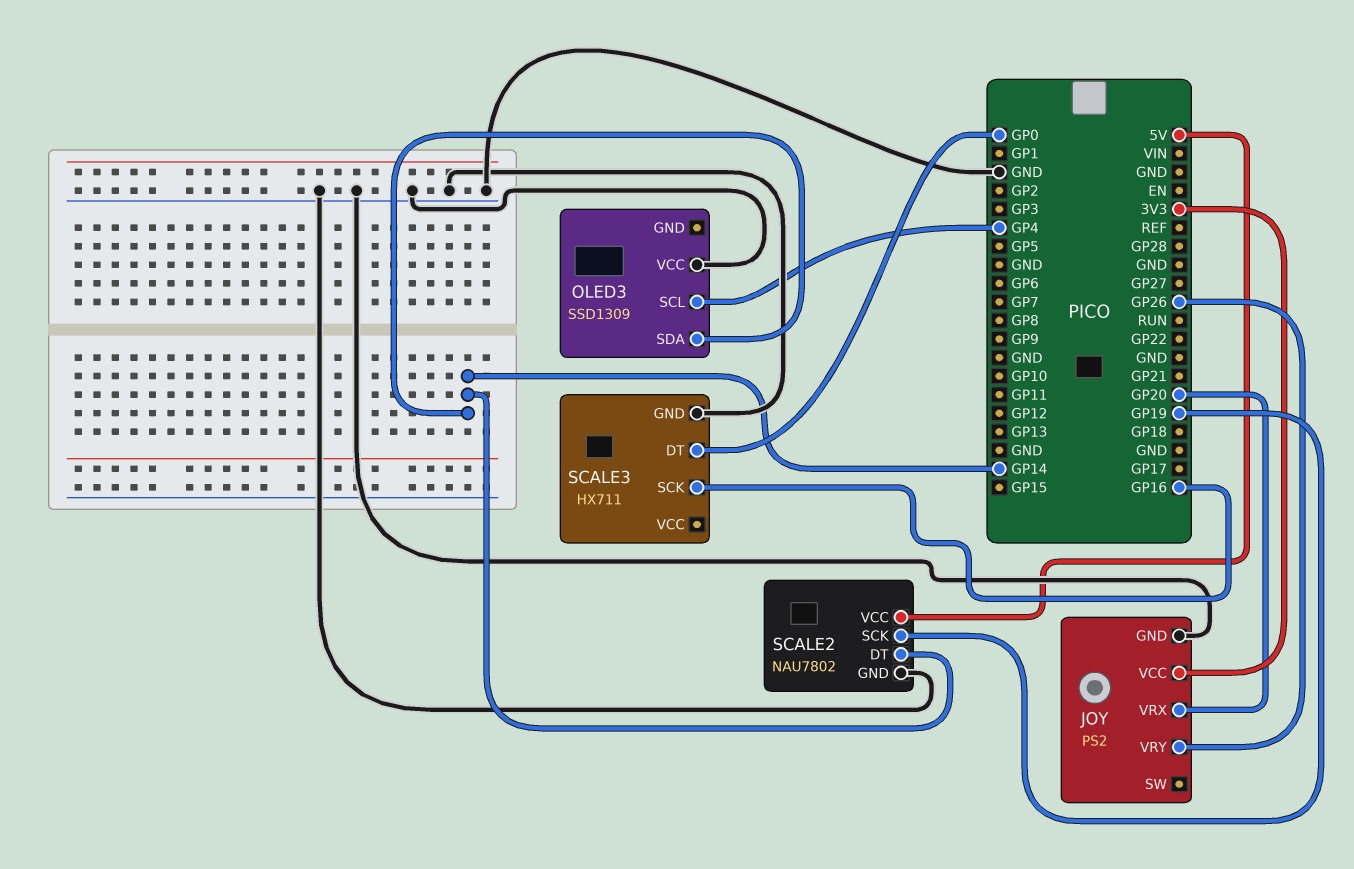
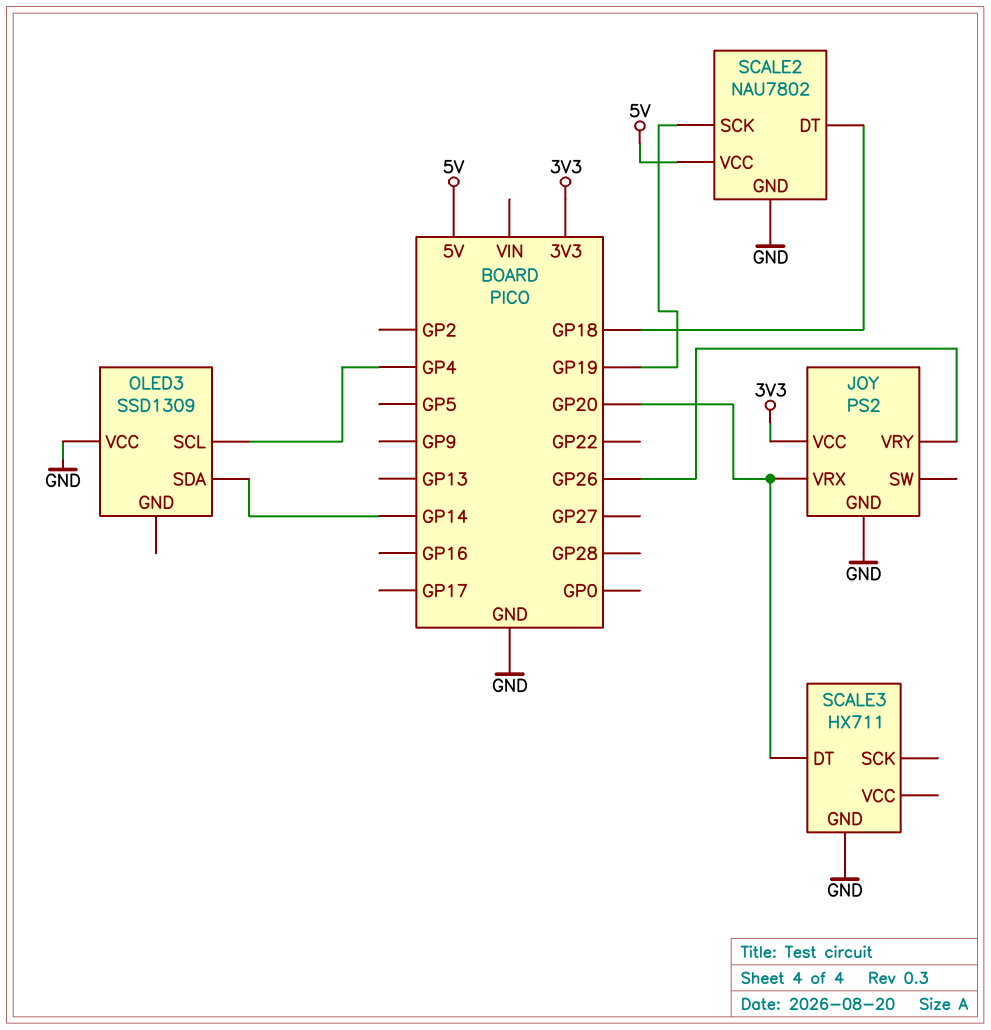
SCALE2 pin DT: GP14 -> GP18
SCALE3 pin DT: GP0 -> GP20
SCALE3 pin SCK: GP16 -> none

